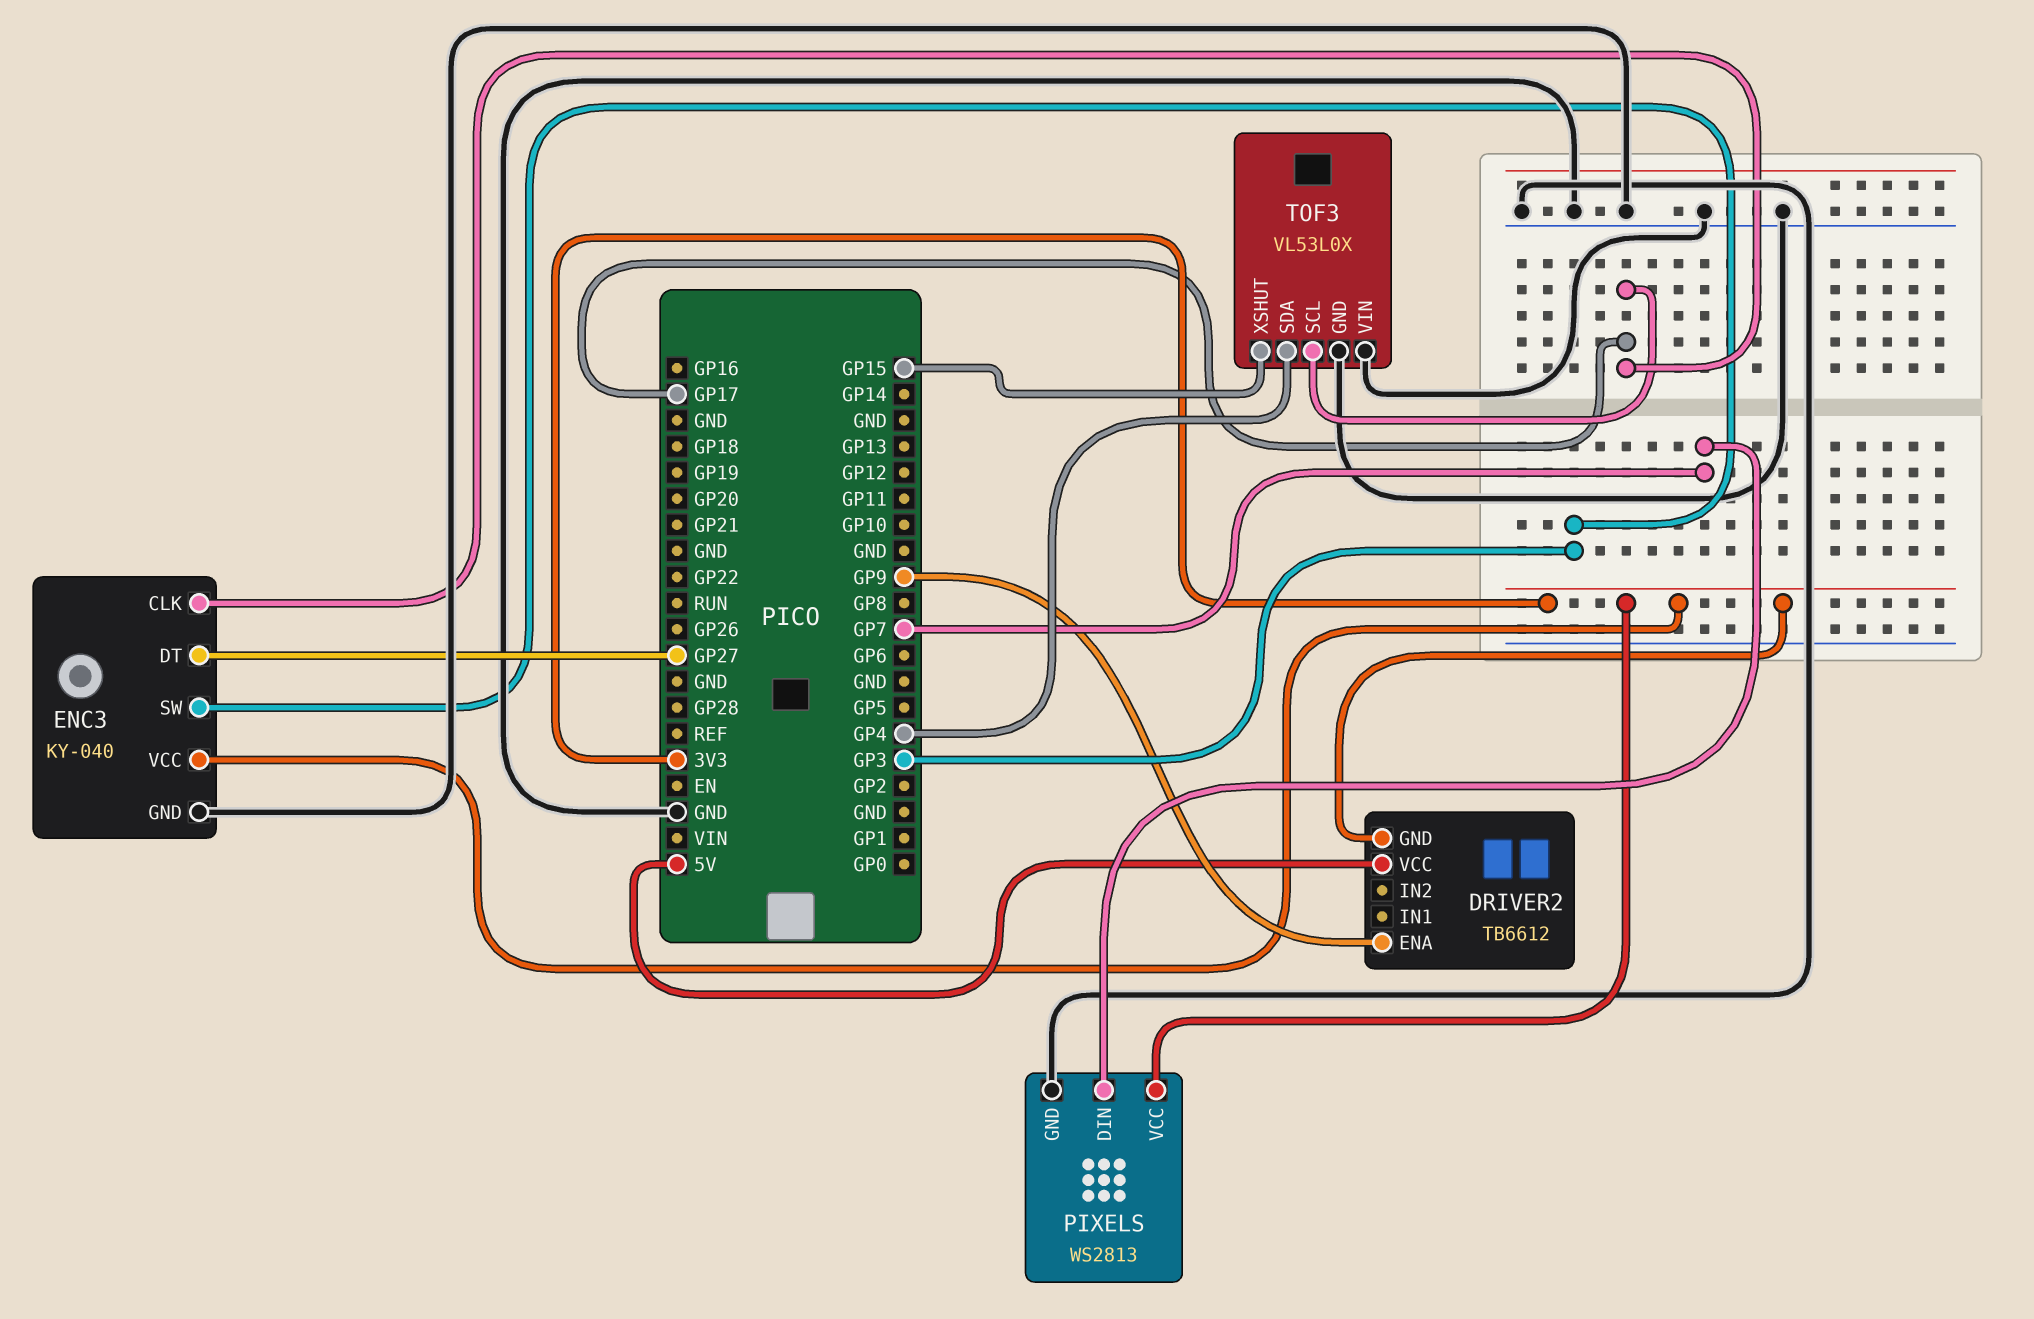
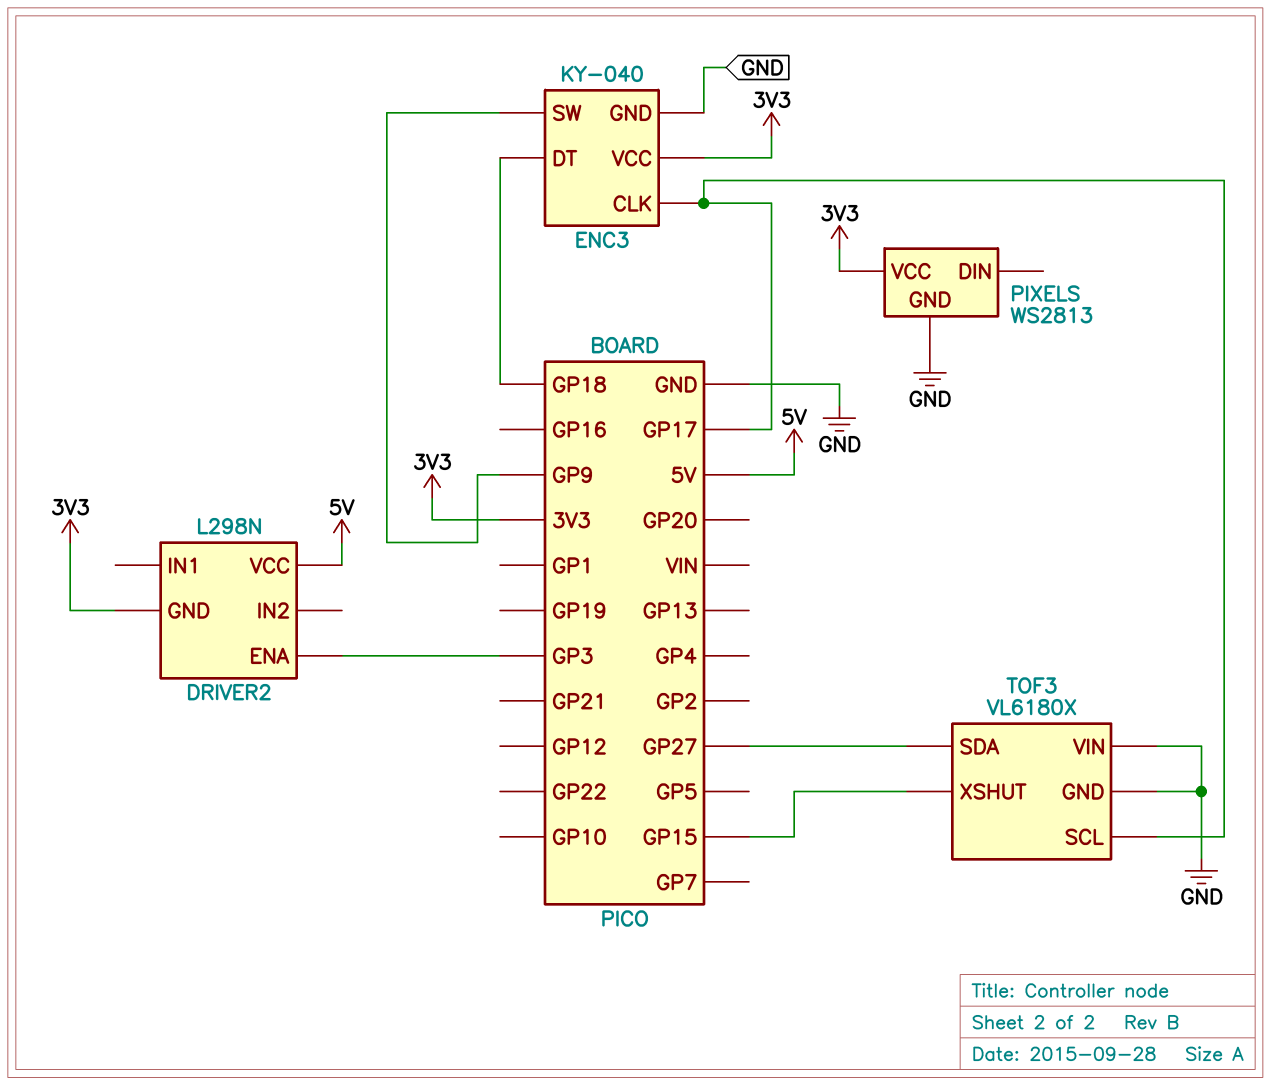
DRIVER2: TB6612 -> L298N
DRIVER2 pin ENA: GP9 -> GP3
ENC3 pin DT: GP27 -> GP18
ENC3 pin SW: GP3 -> GP9
PIXELS pin DIN: GP7 -> none
TOF3: VL53L0X -> VL6180X
TOF3 pin SDA: GP4 -> GP27

